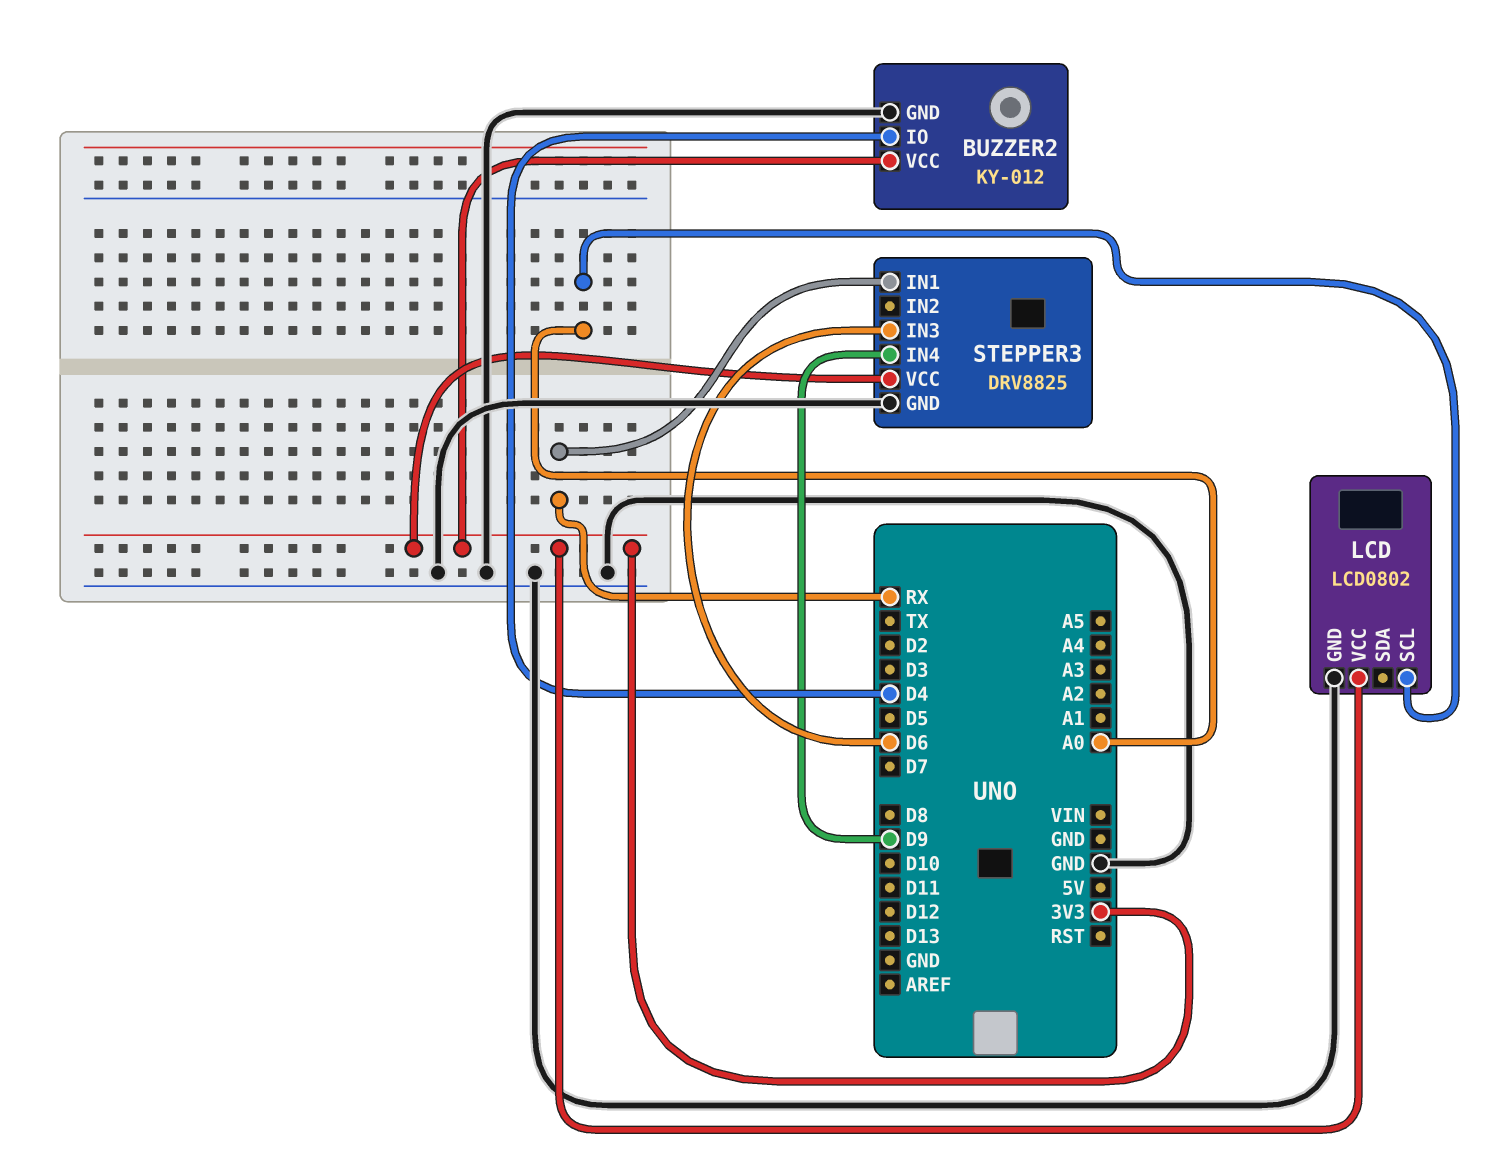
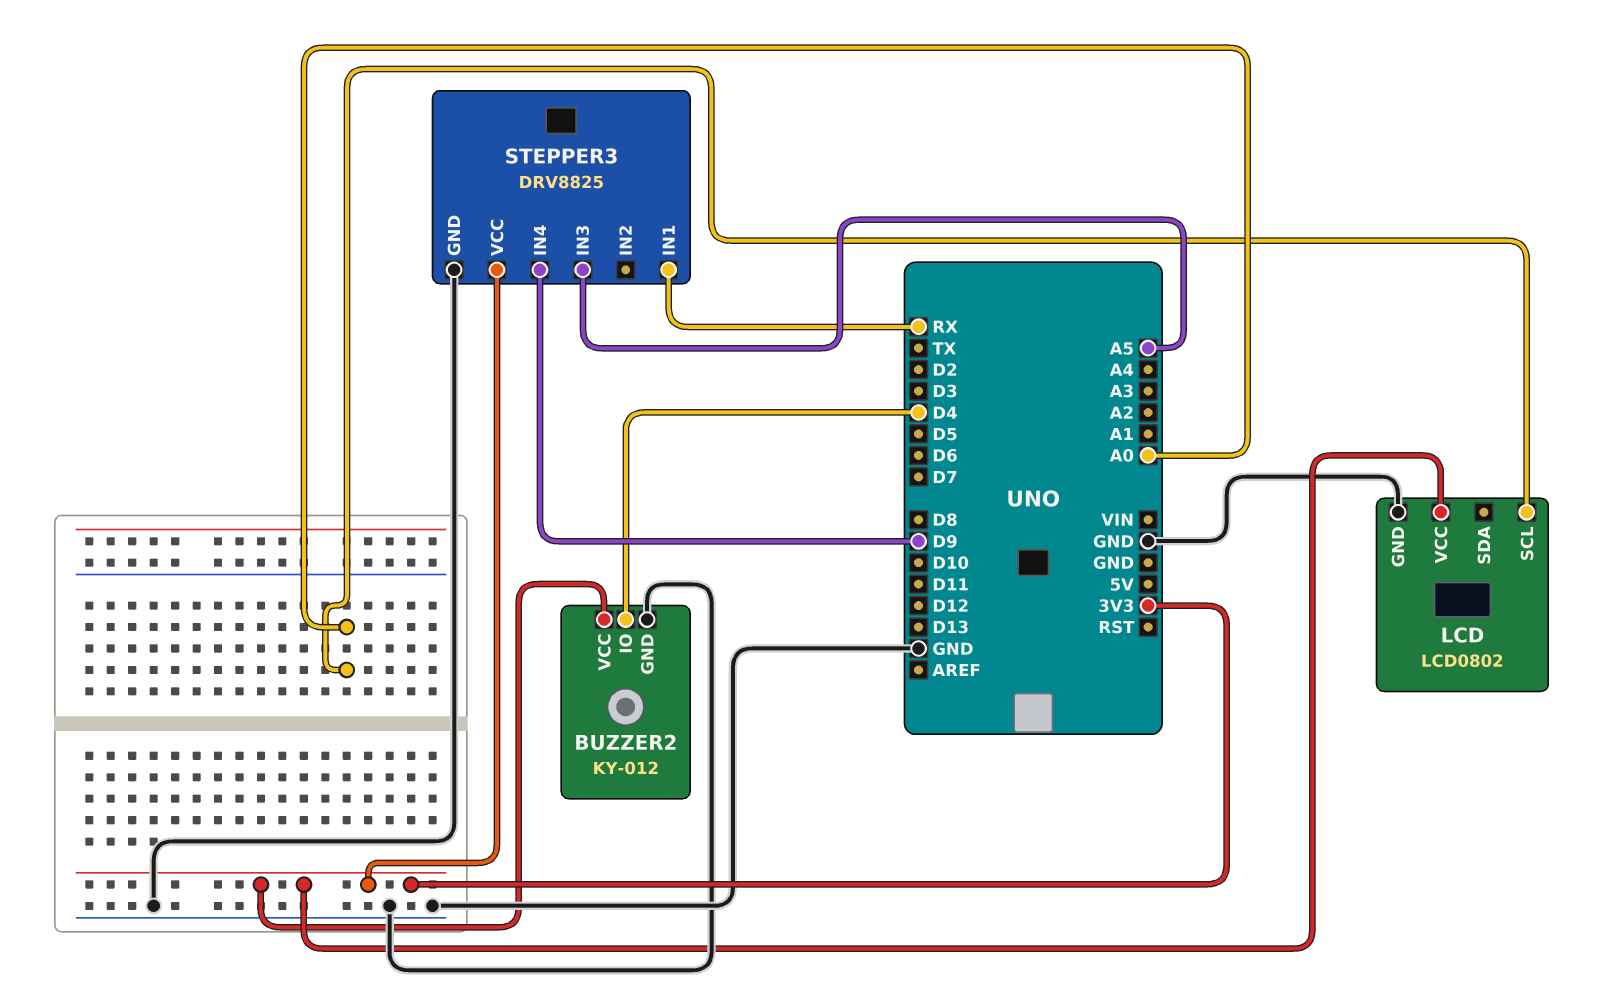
STEPPER3 pin IN3: D6 -> A5

